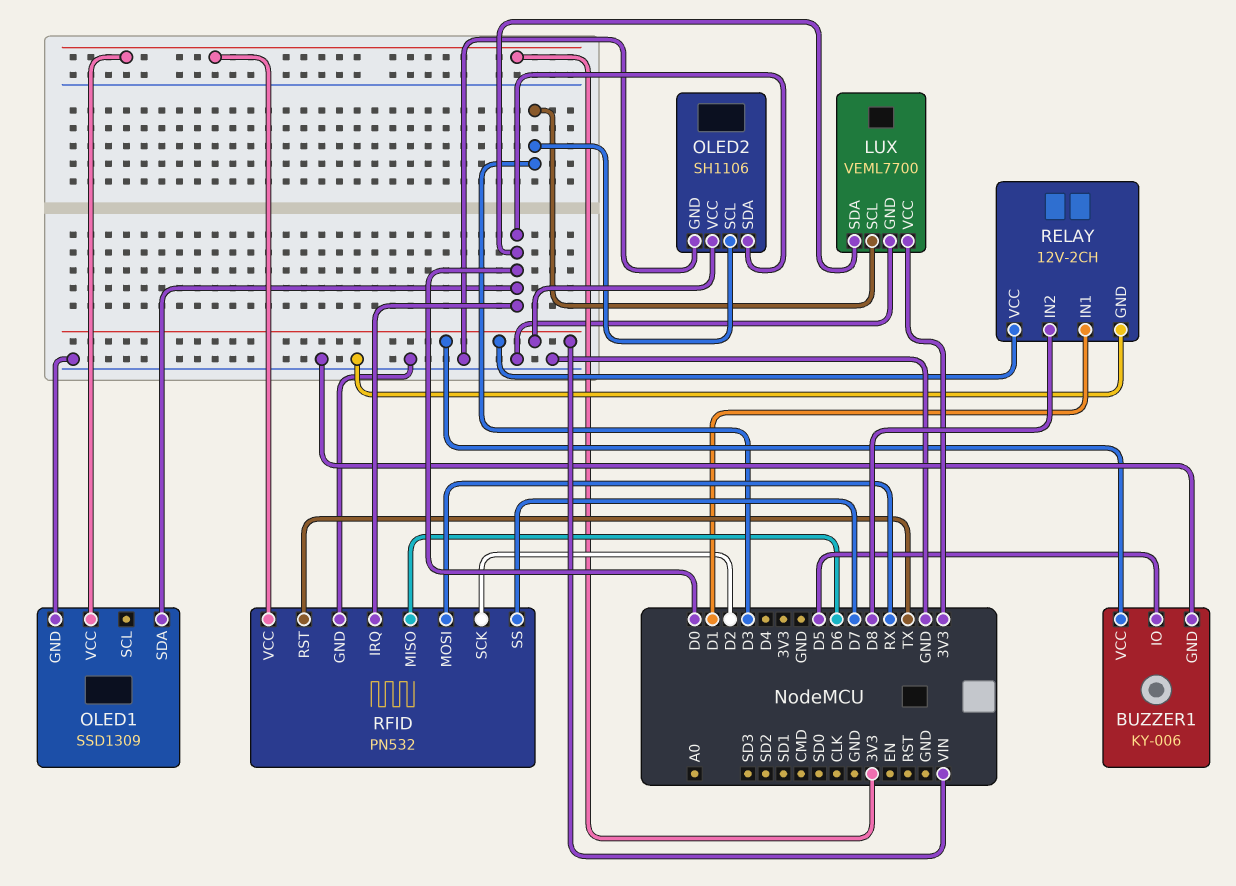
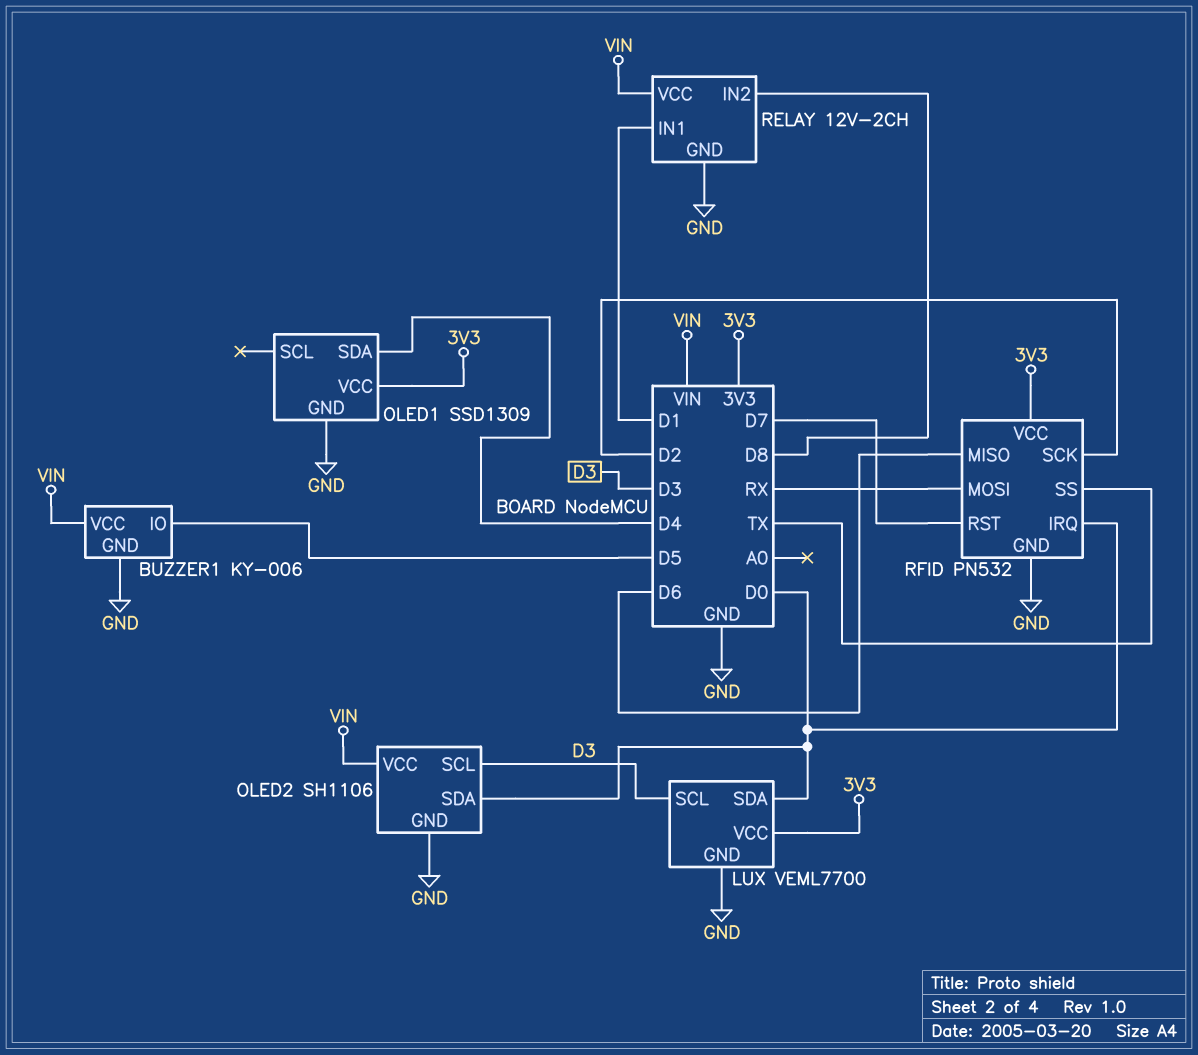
OLED1 pin SDA: D0 -> D4
RFID pin RST: TX -> D7
RFID pin SS: D7 -> TX

